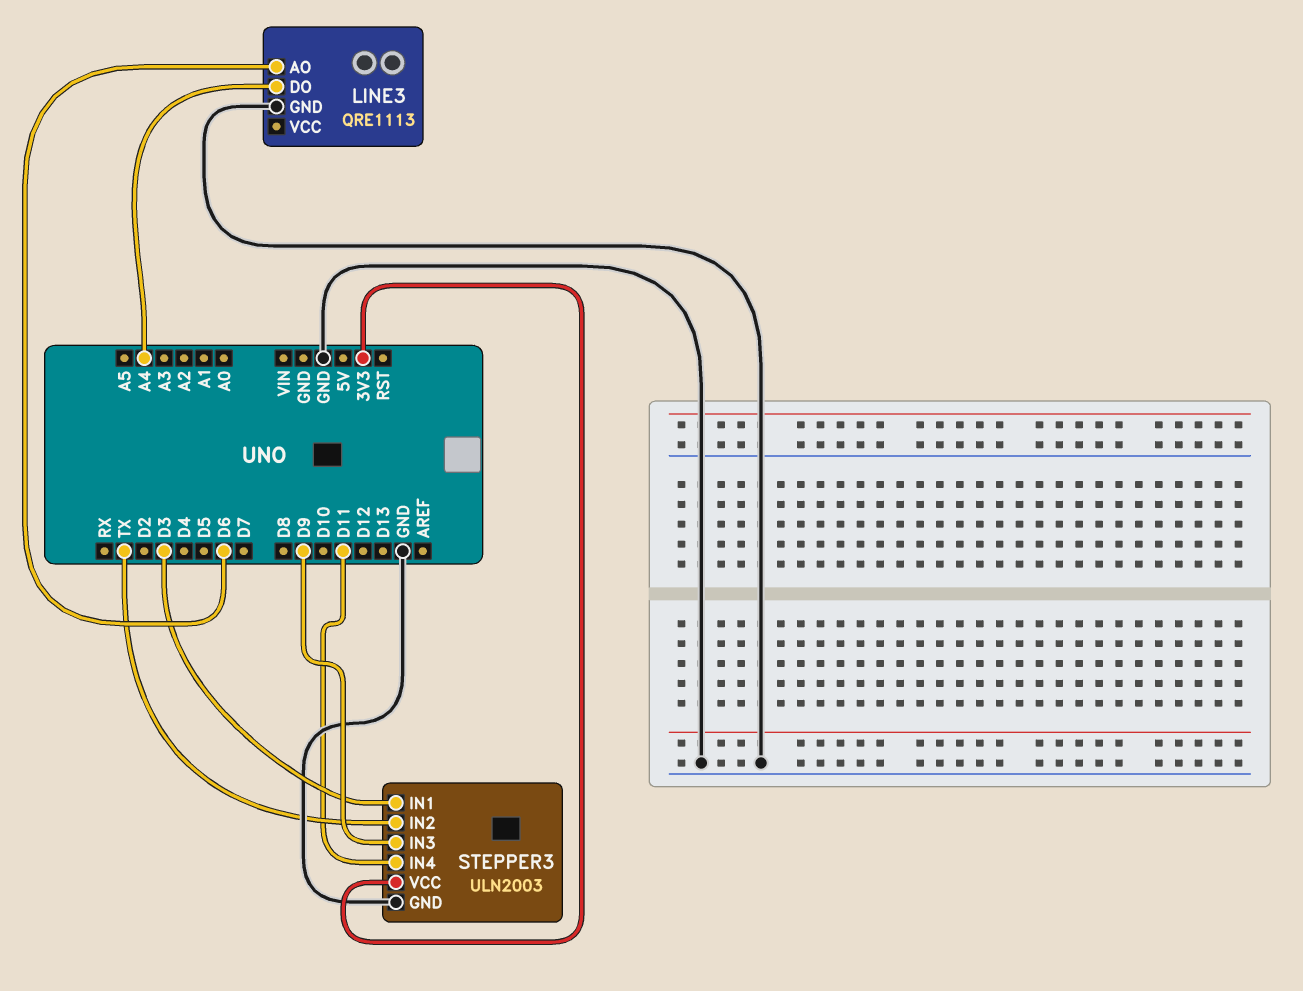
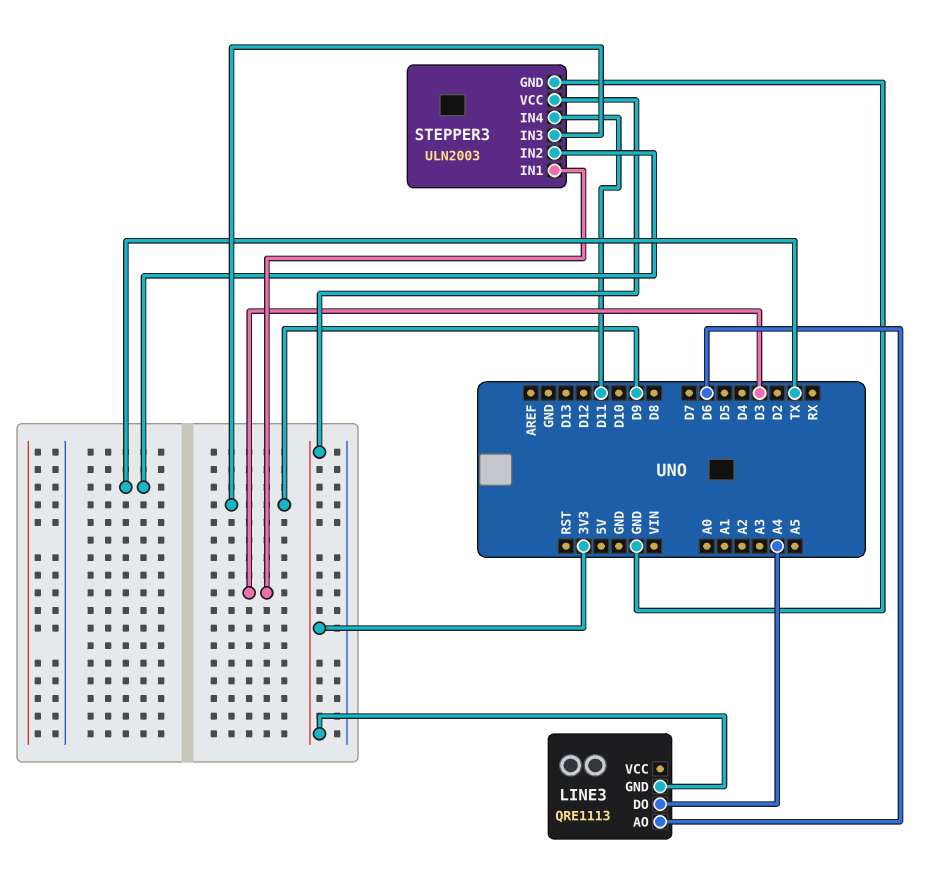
LINE3 pin GND: GND -> 3V3

